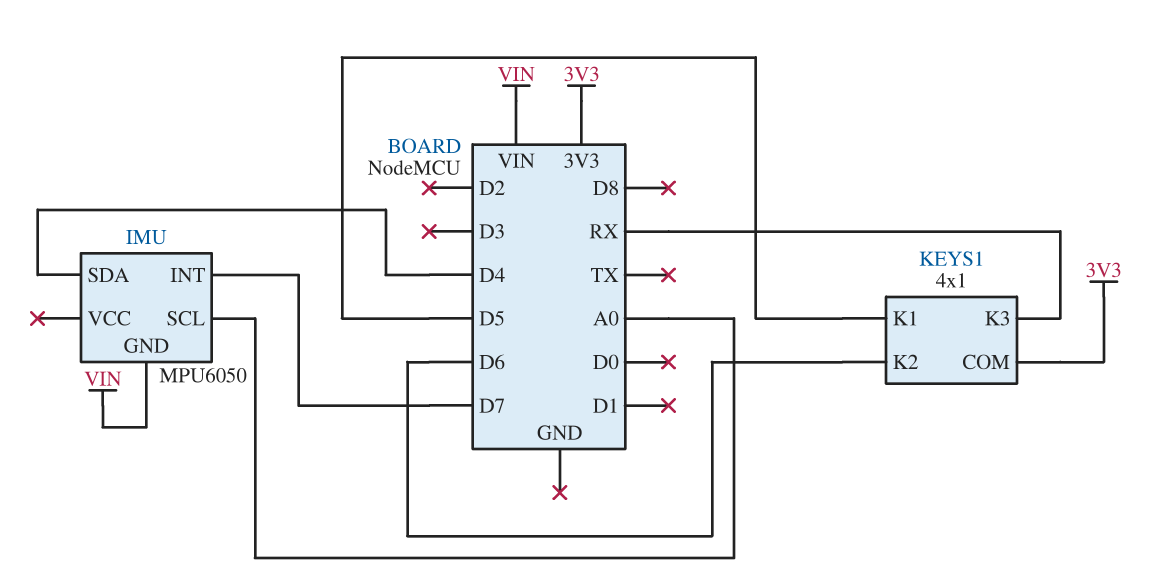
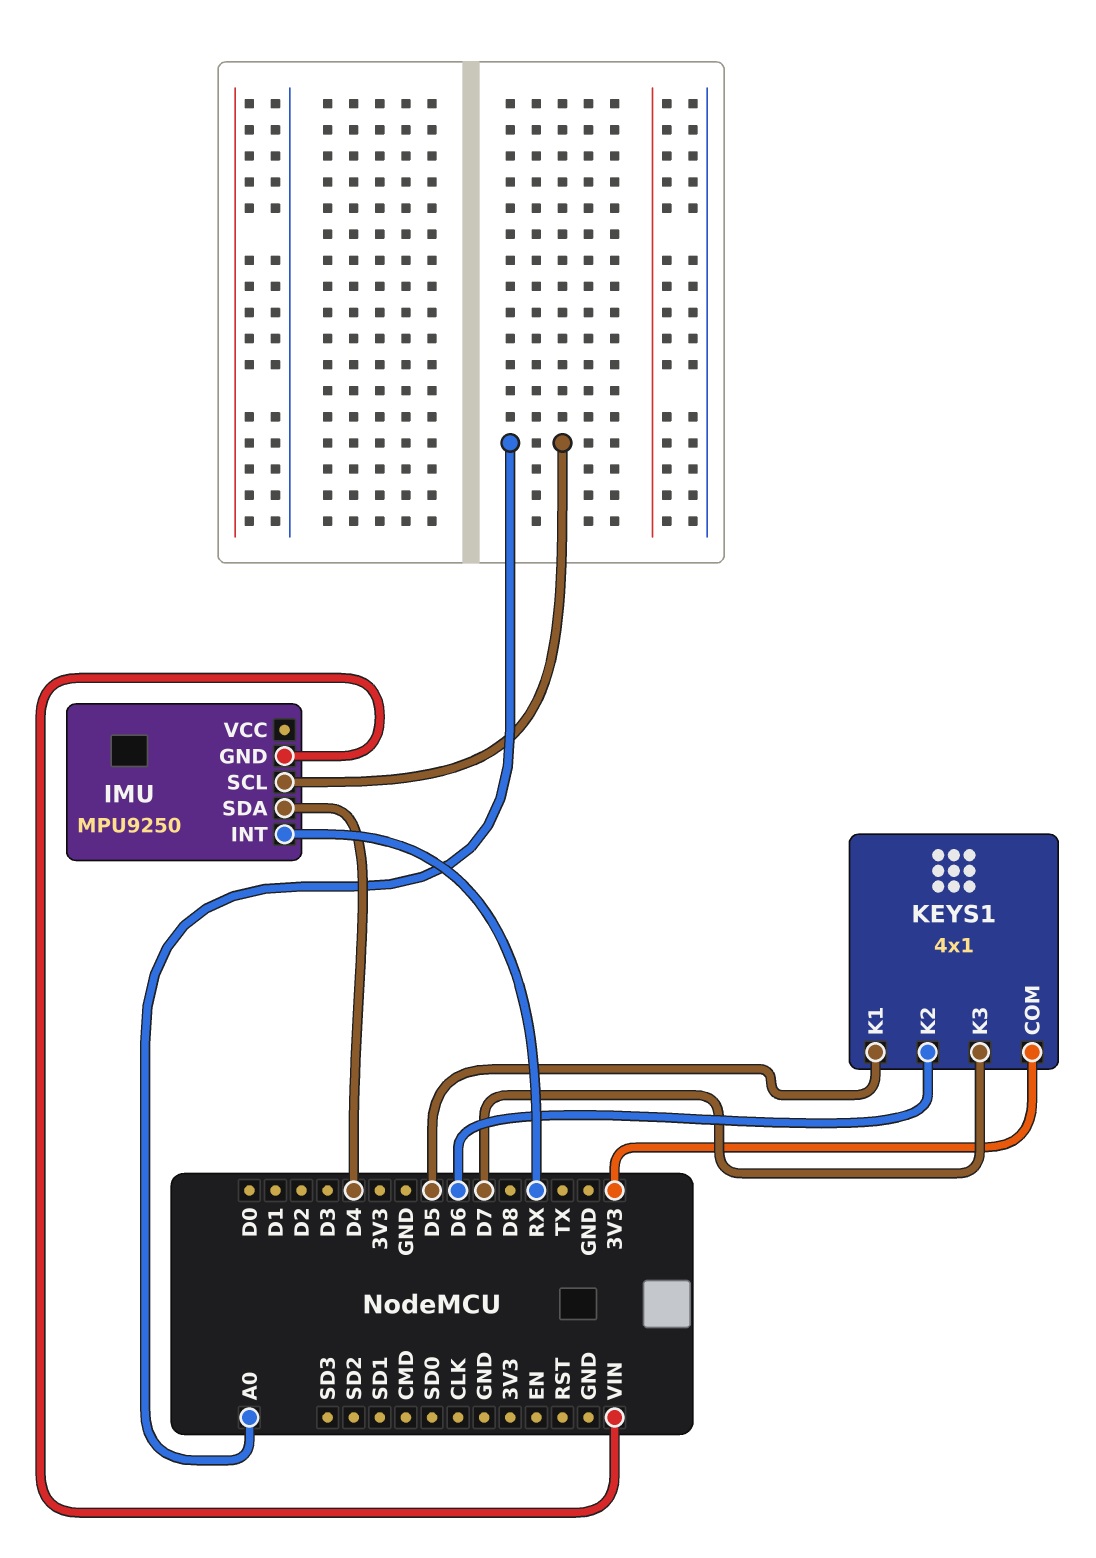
IMU: MPU6050 -> MPU9250
IMU pin INT: D7 -> RX
KEYS1 pin K3: RX -> D7

